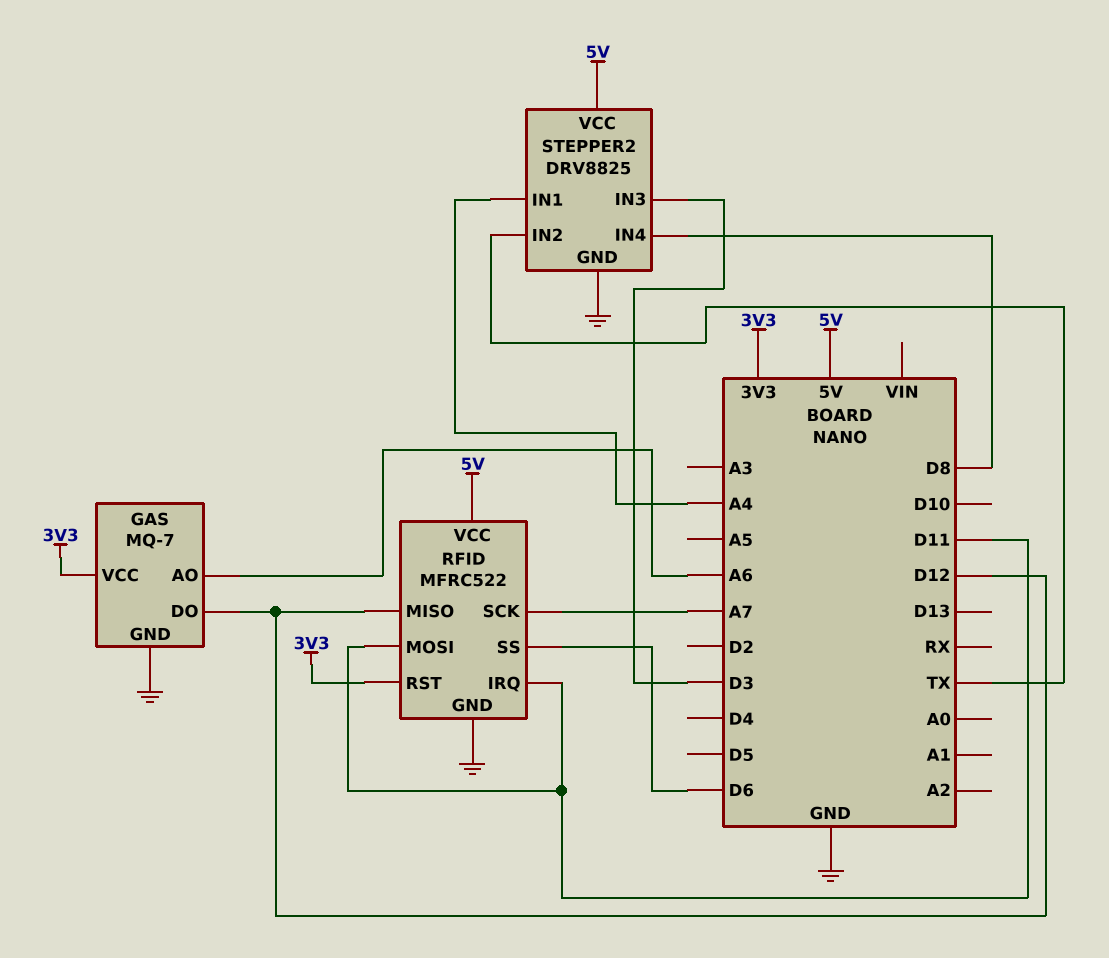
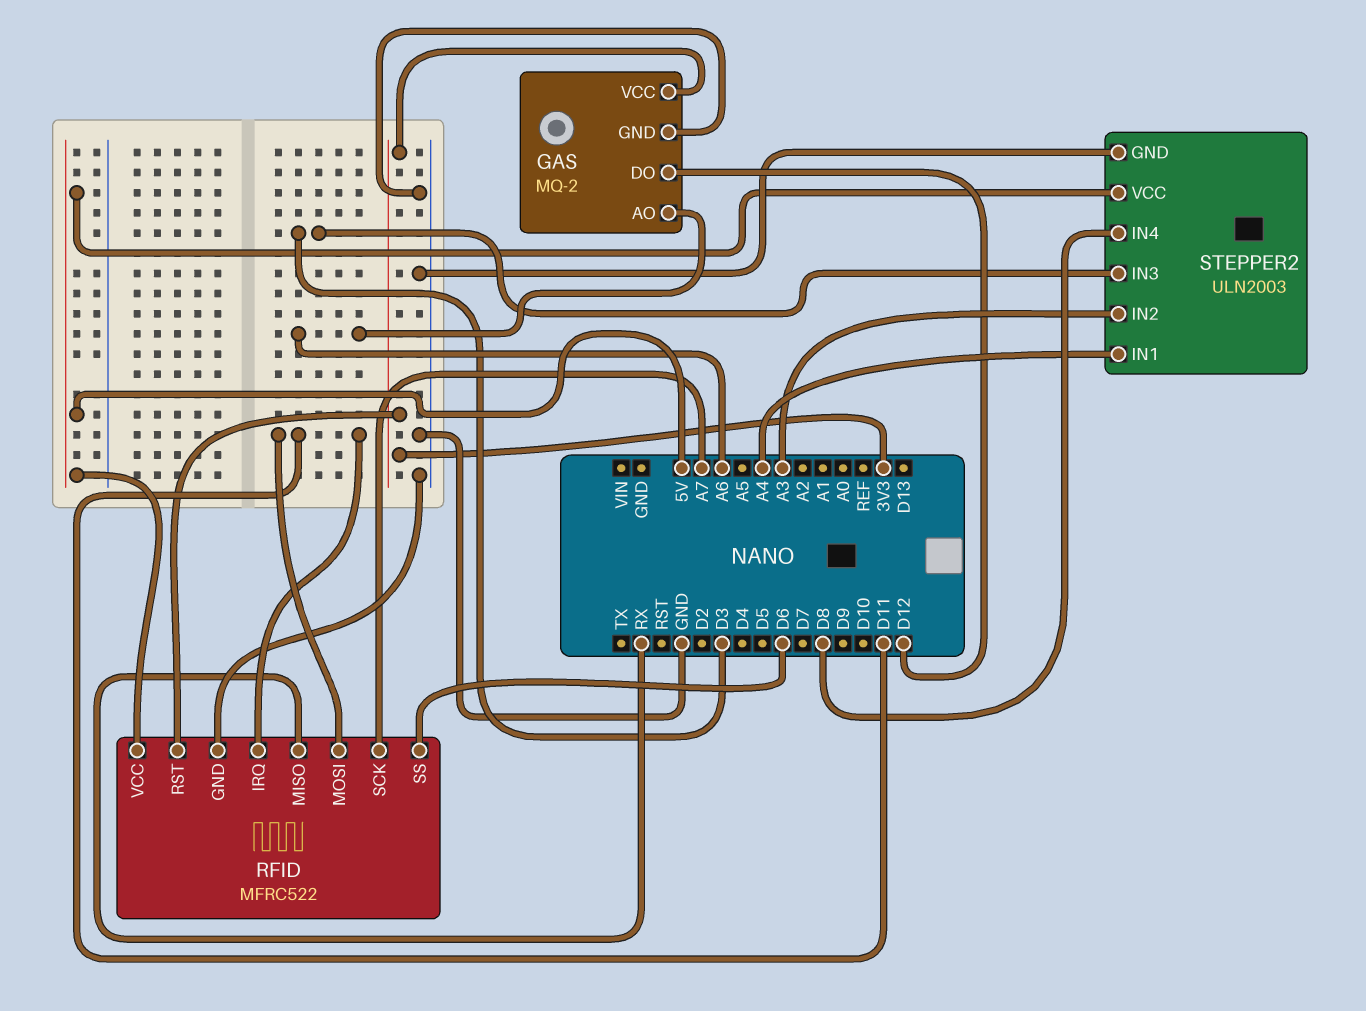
GAS: MQ-7 -> MQ-2
RFID pin MISO: D12 -> RX
STEPPER2: DRV8825 -> ULN2003
STEPPER2 pin IN2: TX -> A3

